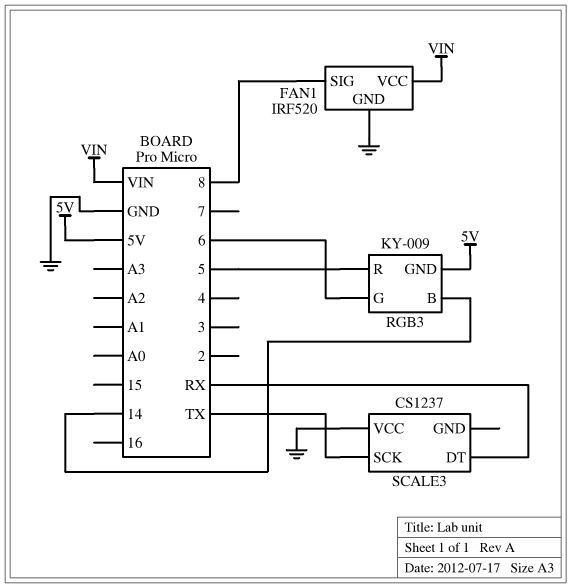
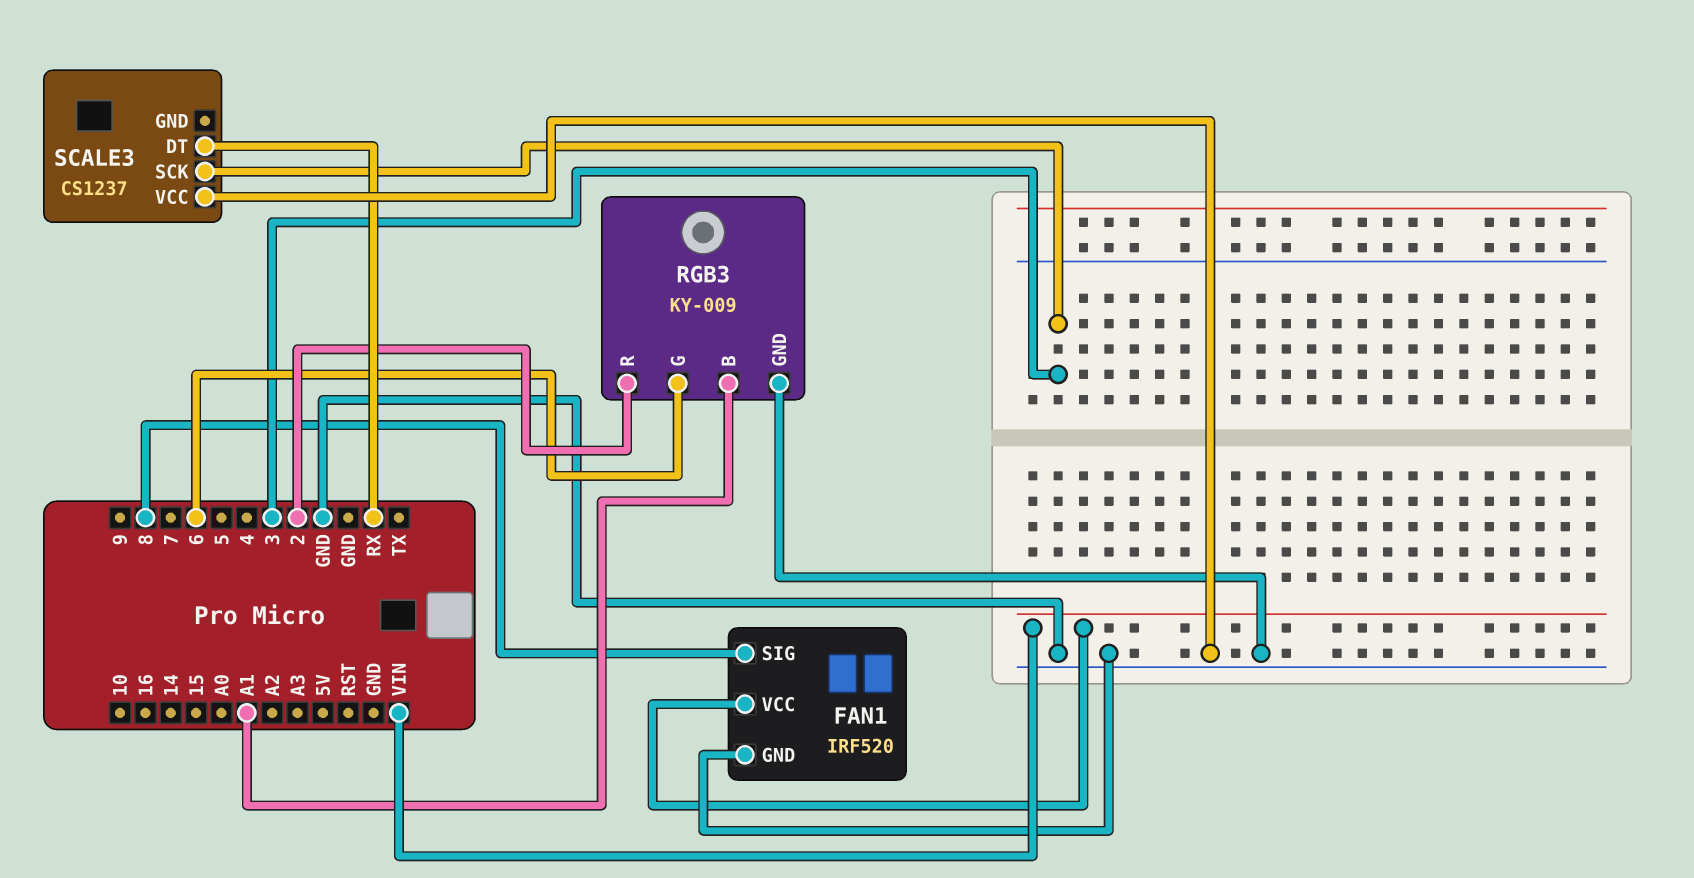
RGB3 pin B: 14 -> A1
RGB3 pin GND: 5V -> GND
RGB3 pin R: 5 -> 2
SCALE3 pin SCK: TX -> 3

